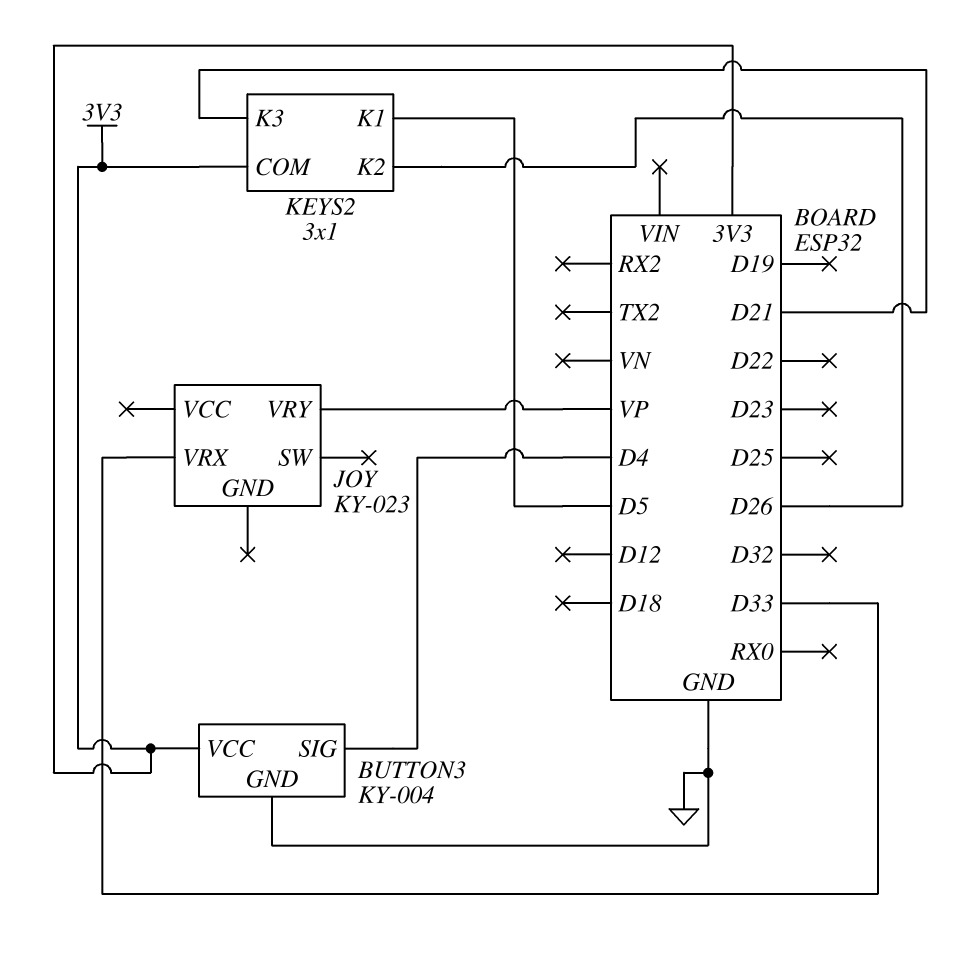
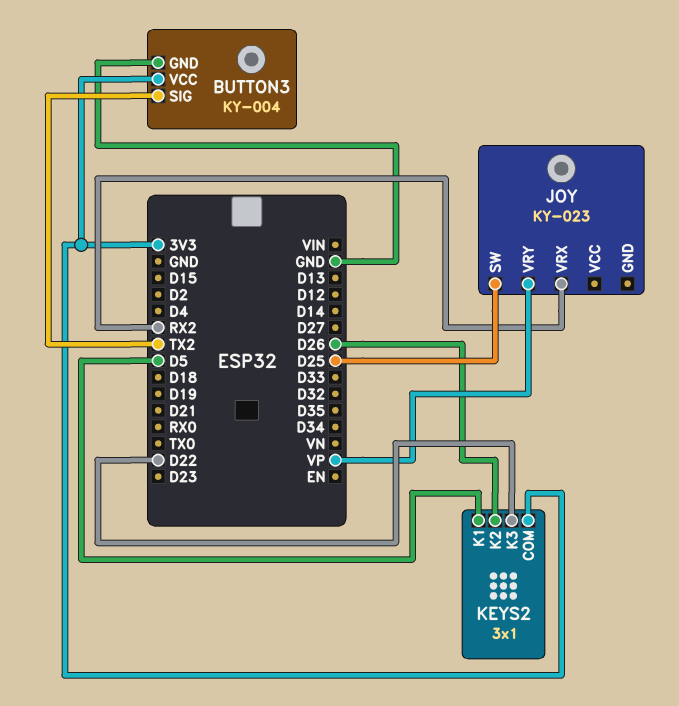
BUTTON3 pin SIG: D4 -> TX2
JOY pin SW: none -> D25
JOY pin VRX: D33 -> RX2
KEYS2 pin K3: D21 -> D22

